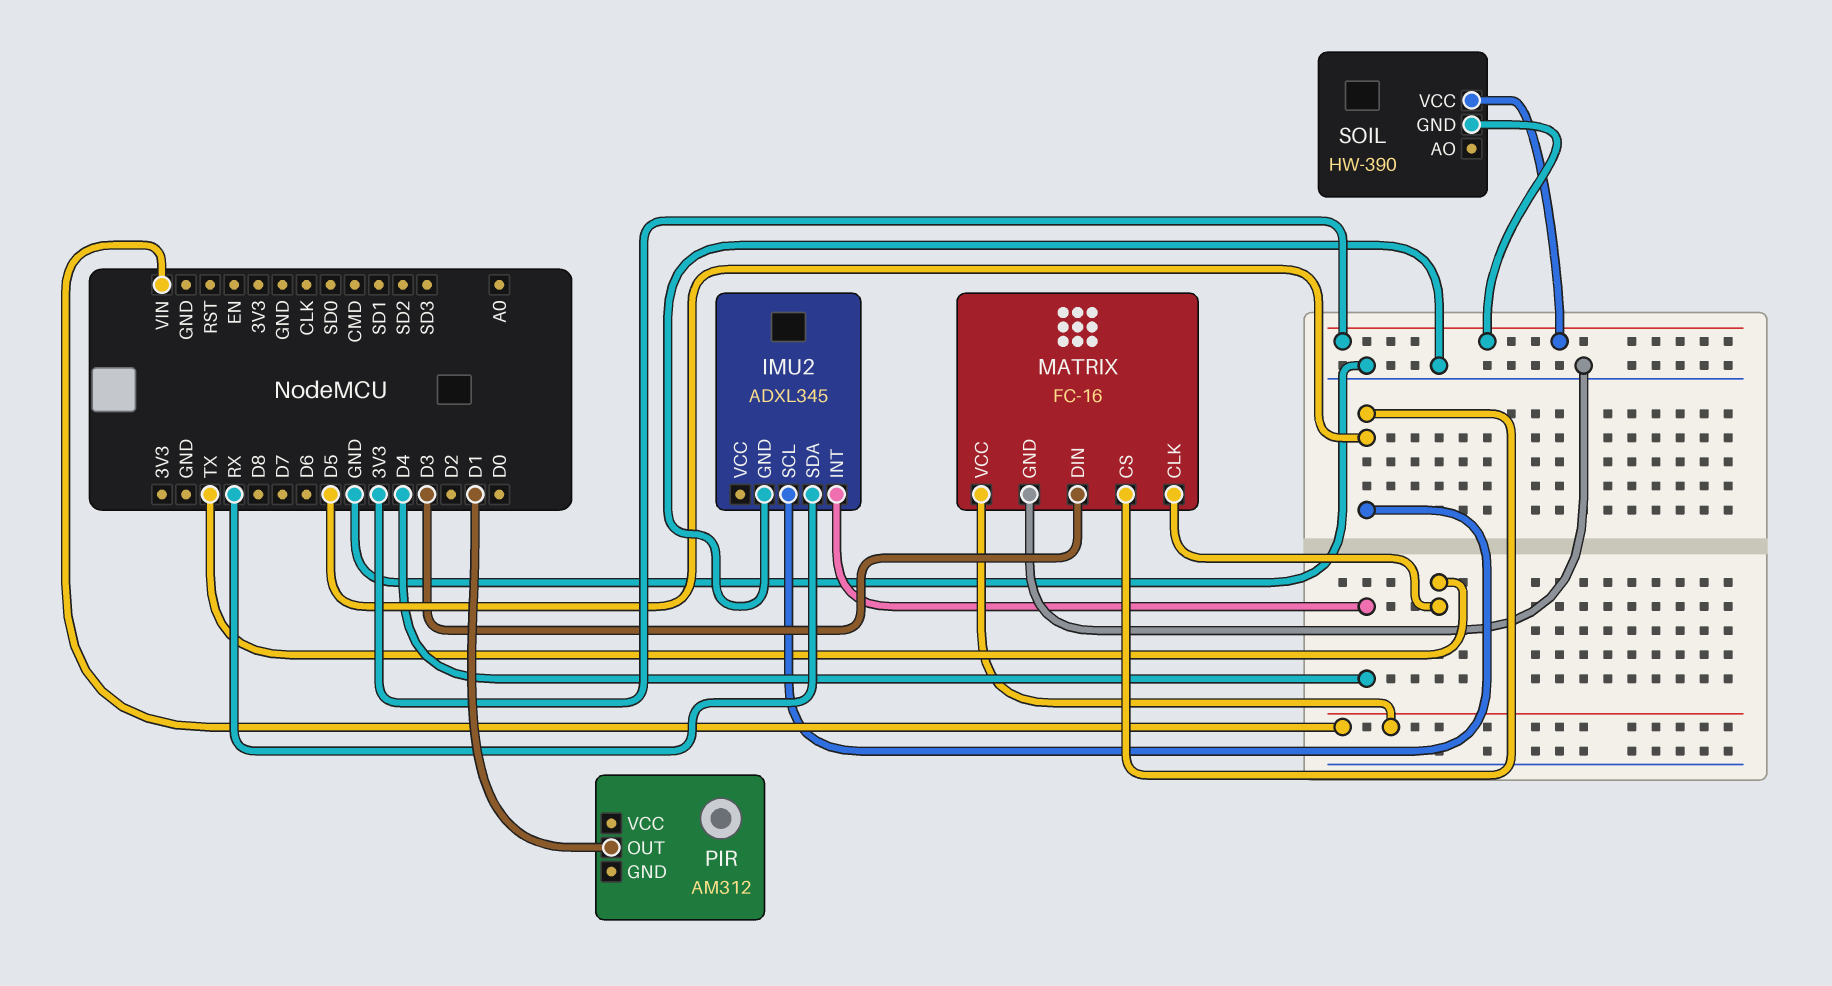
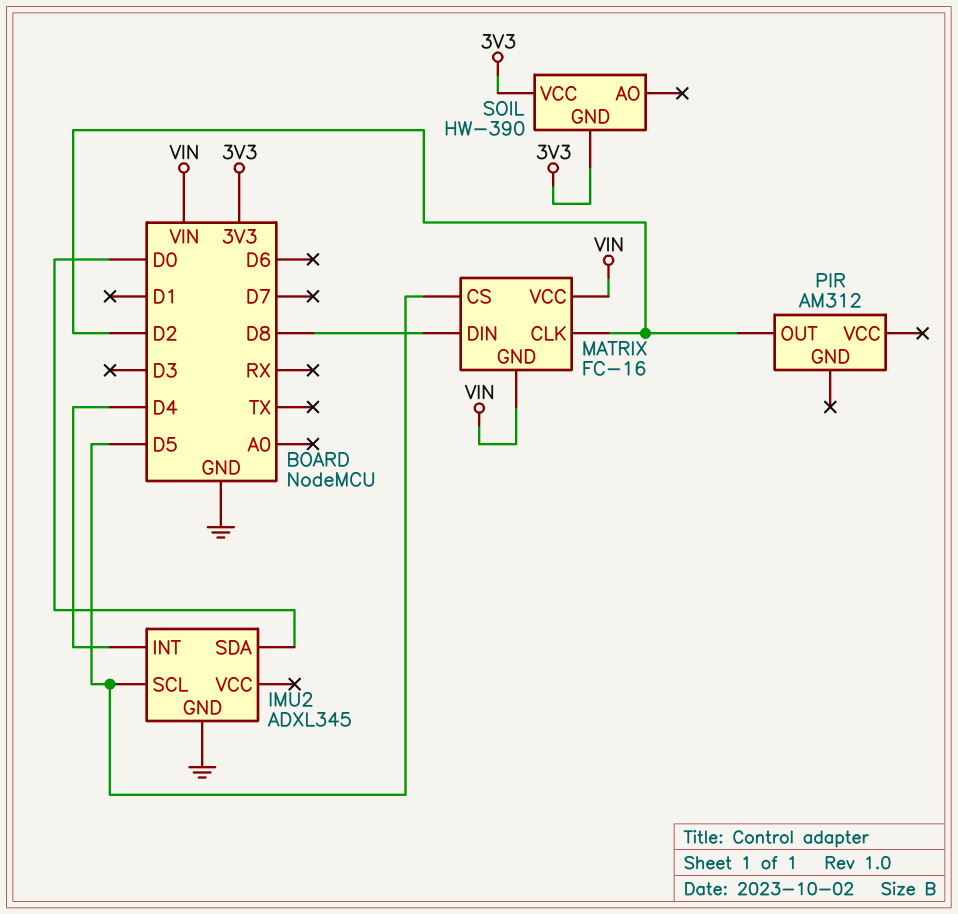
IMU2 pin SDA: RX -> D0
MATRIX pin CLK: TX -> D2
MATRIX pin DIN: D3 -> D8
MATRIX pin GND: GND -> VIN
PIR pin OUT: D1 -> D2

